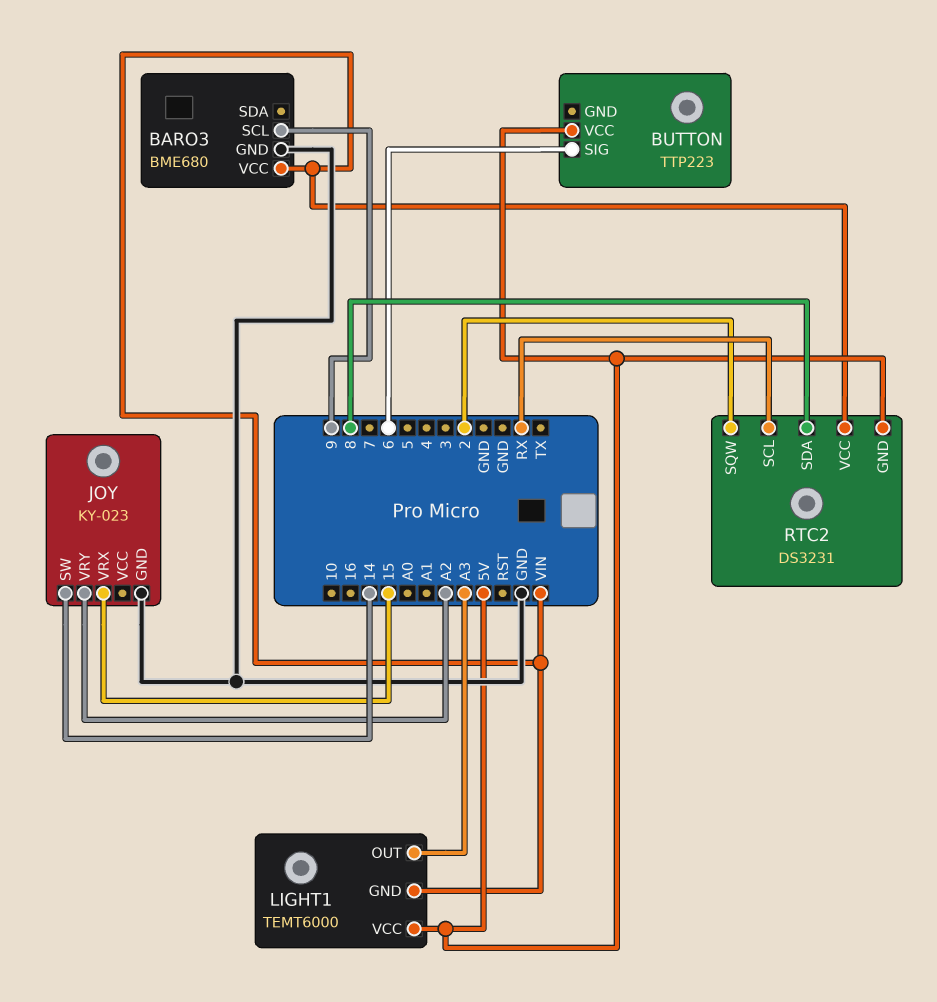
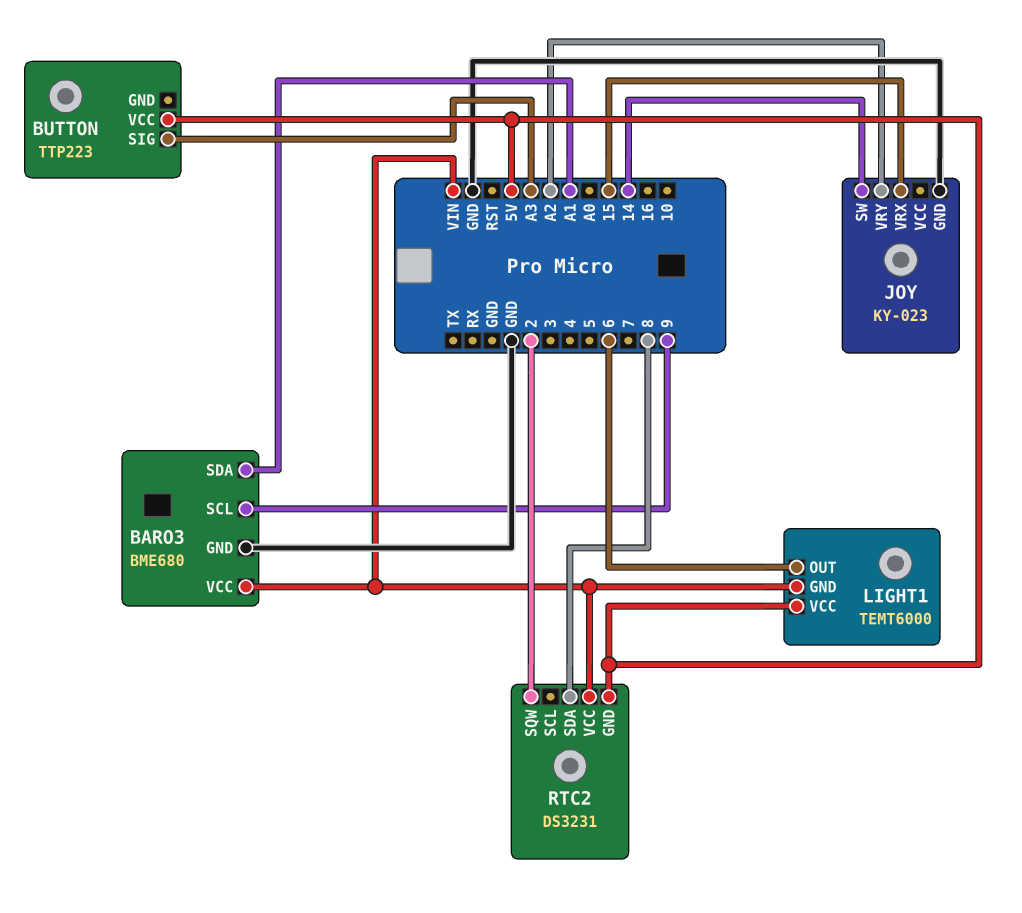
BARO3 pin SDA: none -> A1
BUTTON pin SIG: 6 -> A3
LIGHT1 pin OUT: A3 -> 6
RTC2 pin SCL: RX -> none

